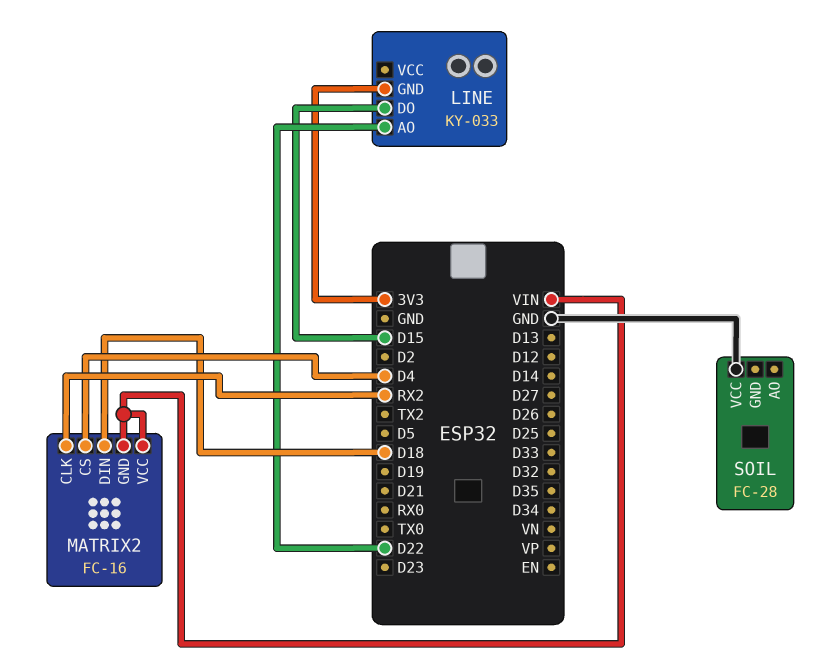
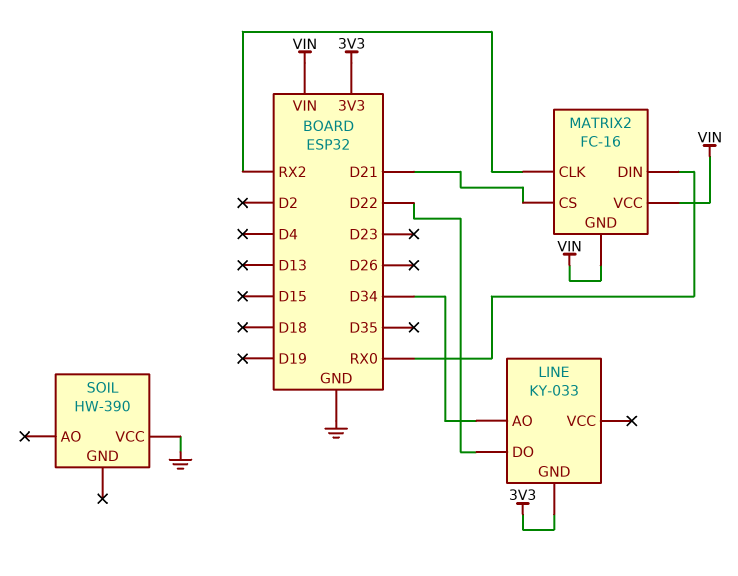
LINE pin AO: D22 -> D34
LINE pin DO: D15 -> D22
MATRIX2 pin CS: D4 -> D21
MATRIX2 pin DIN: D18 -> RX0
SOIL: FC-28 -> HW-390

